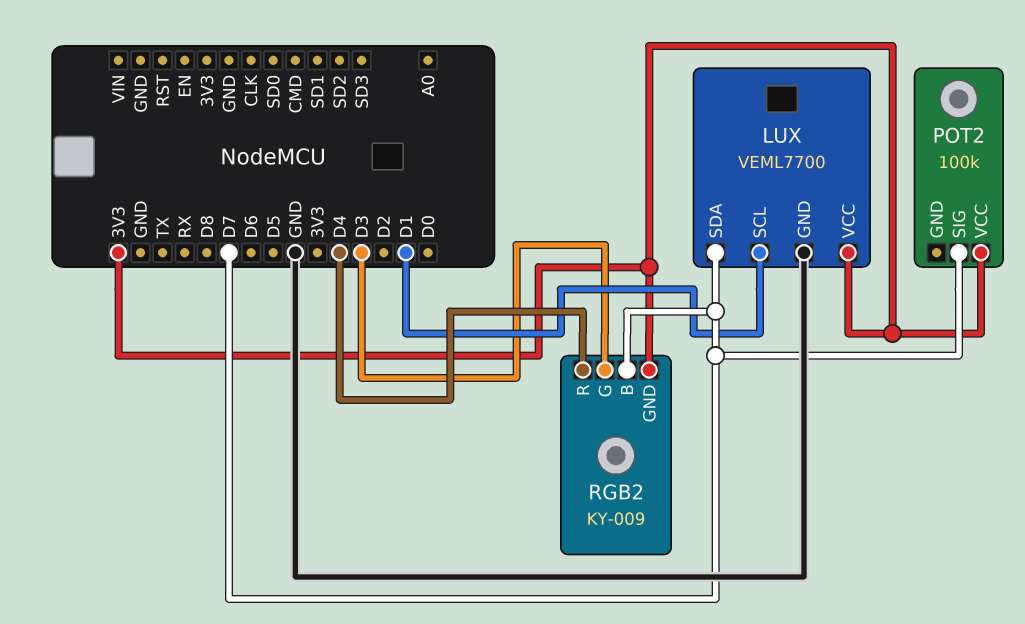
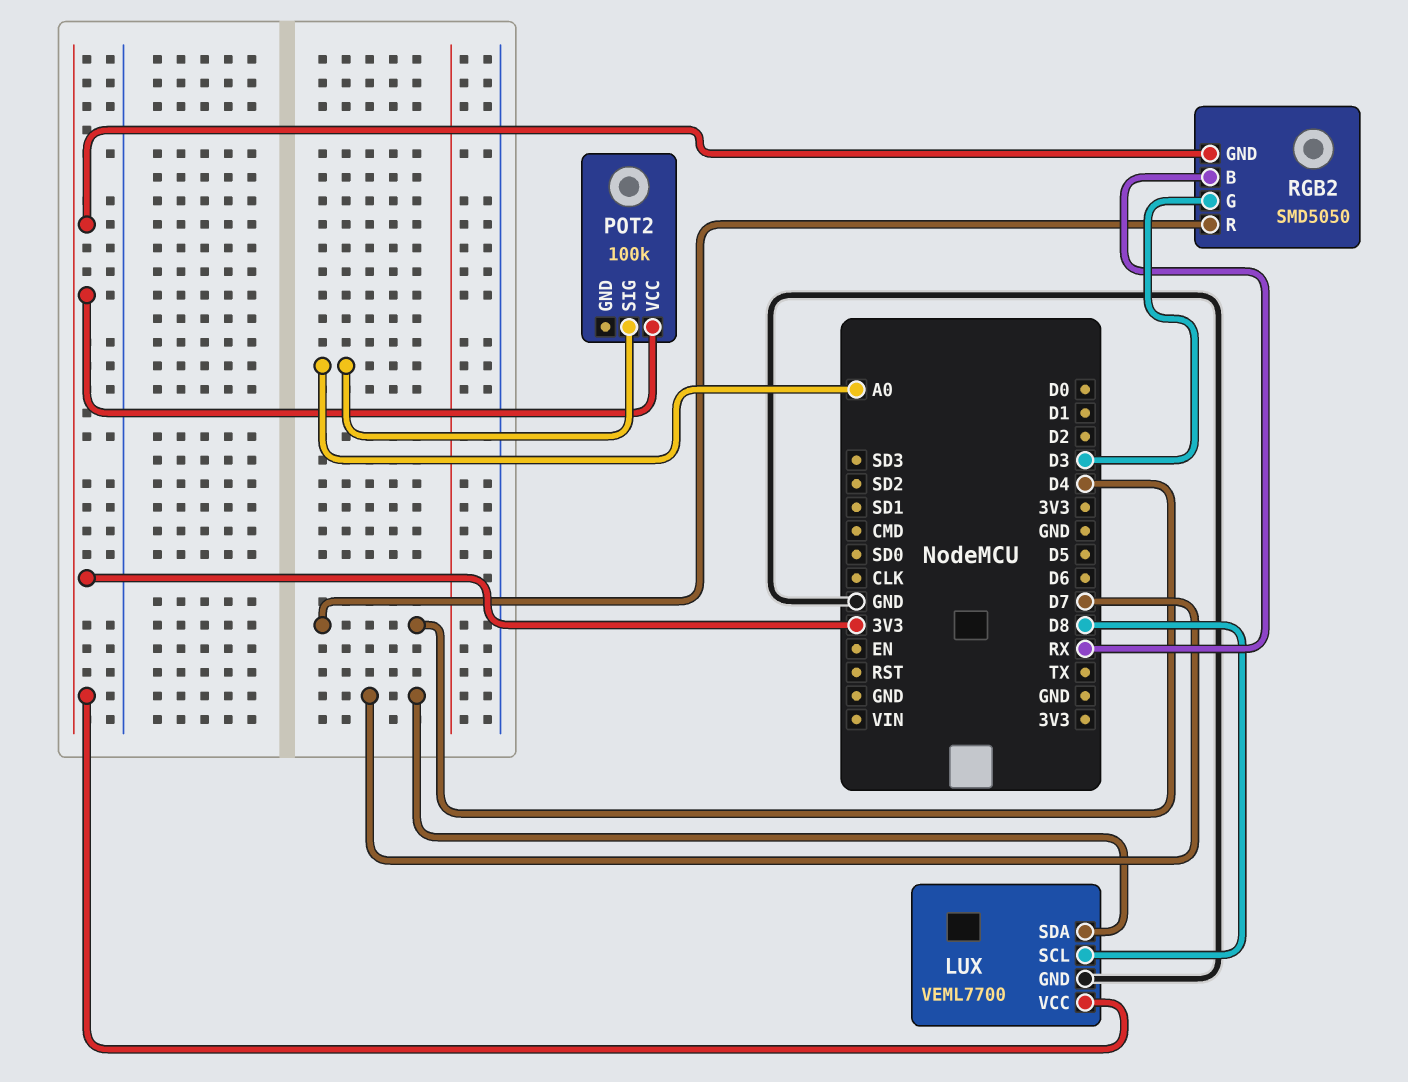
LUX pin SCL: D1 -> D8
POT2 pin SIG: D7 -> A0
RGB2: KY-009 -> SMD5050
RGB2 pin B: D7 -> RX

